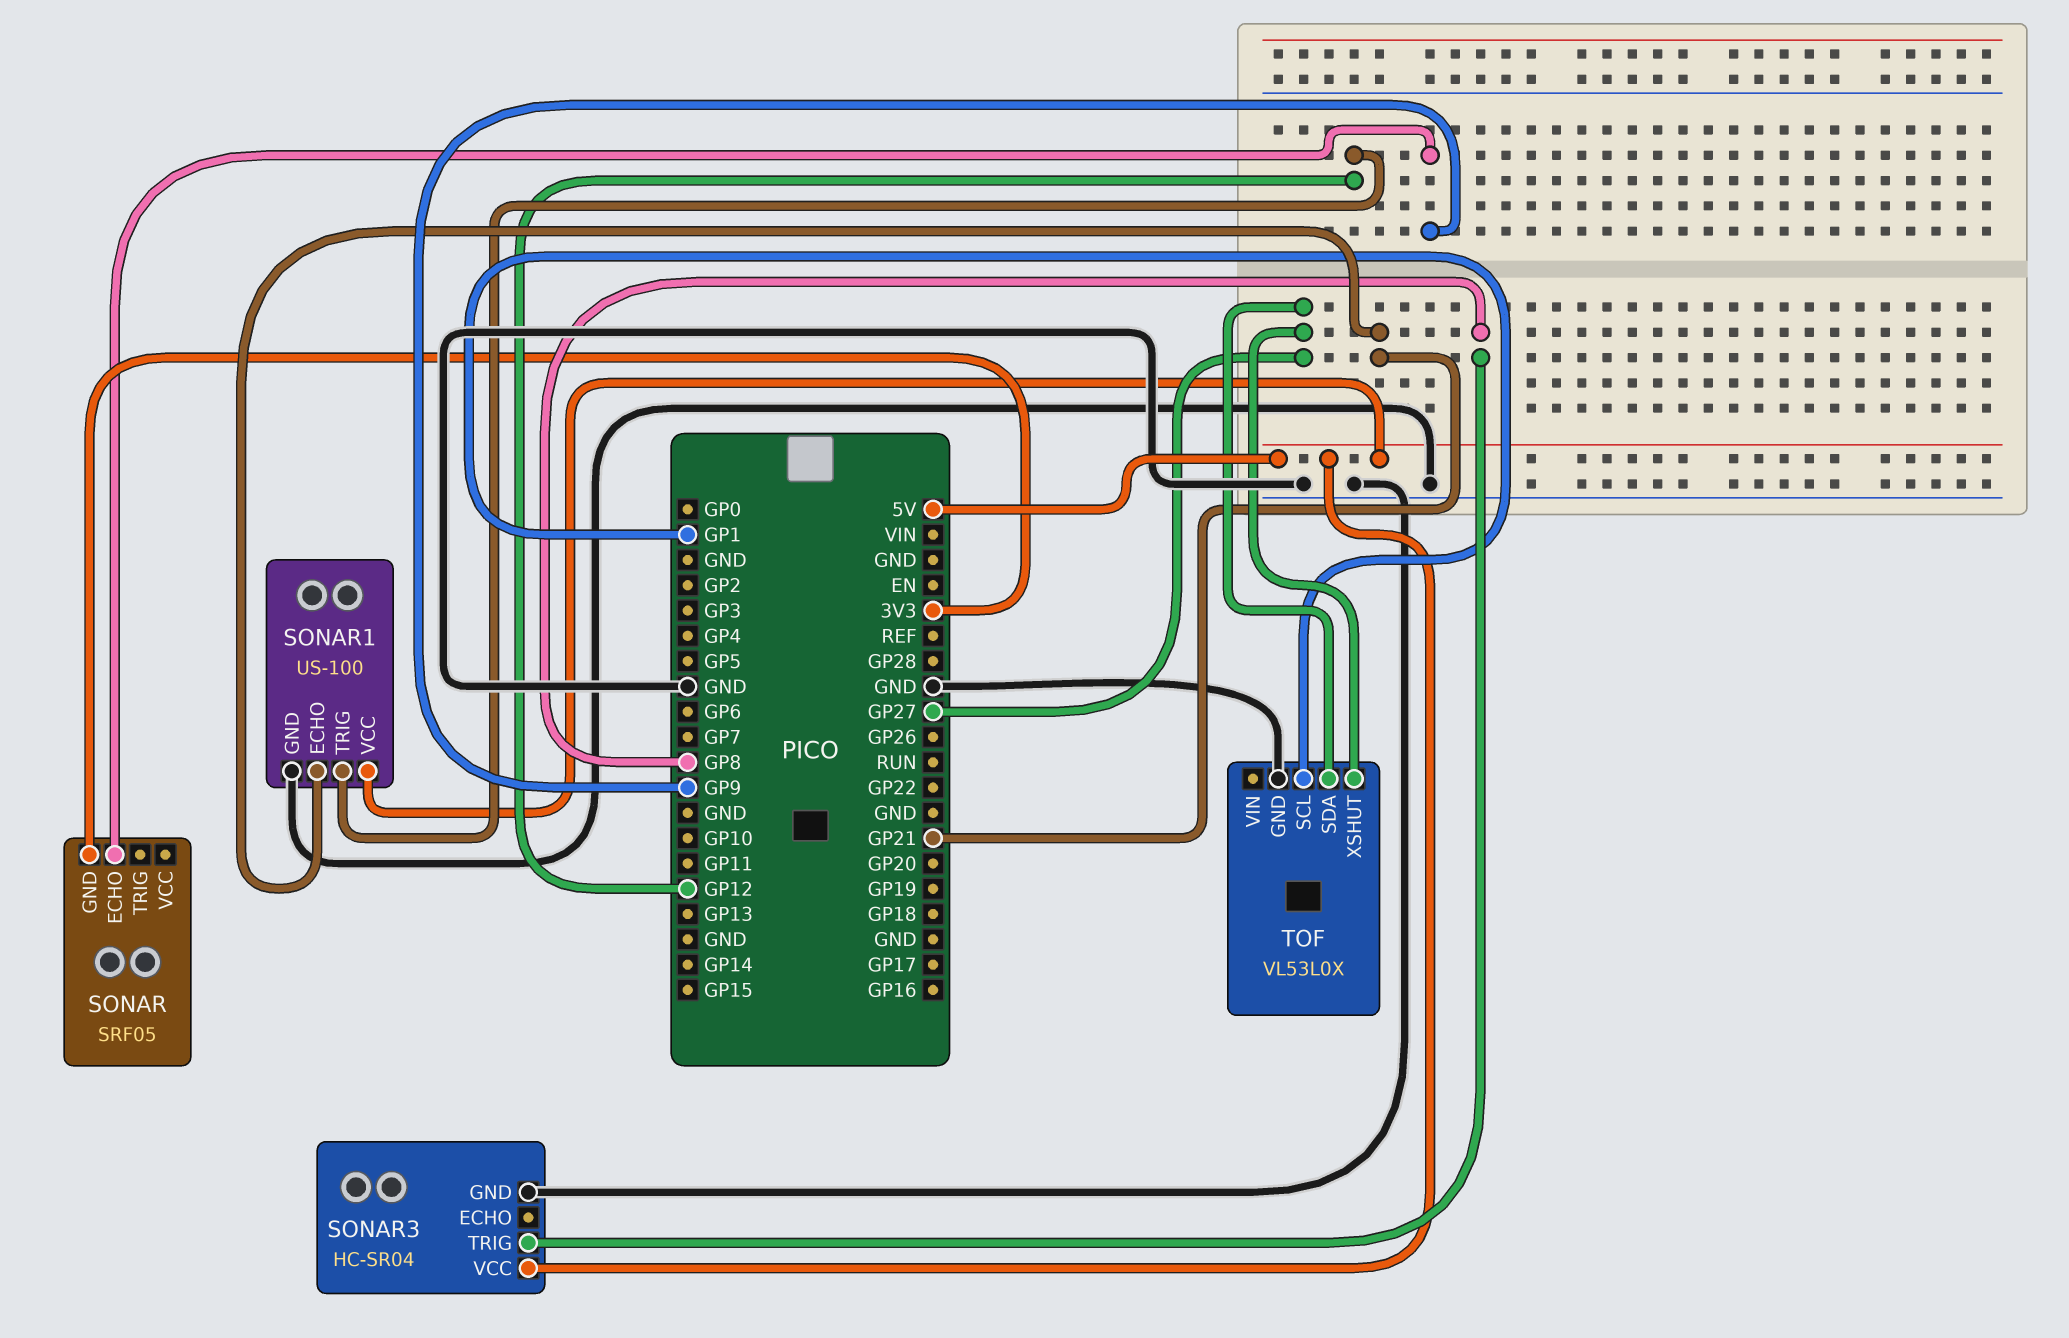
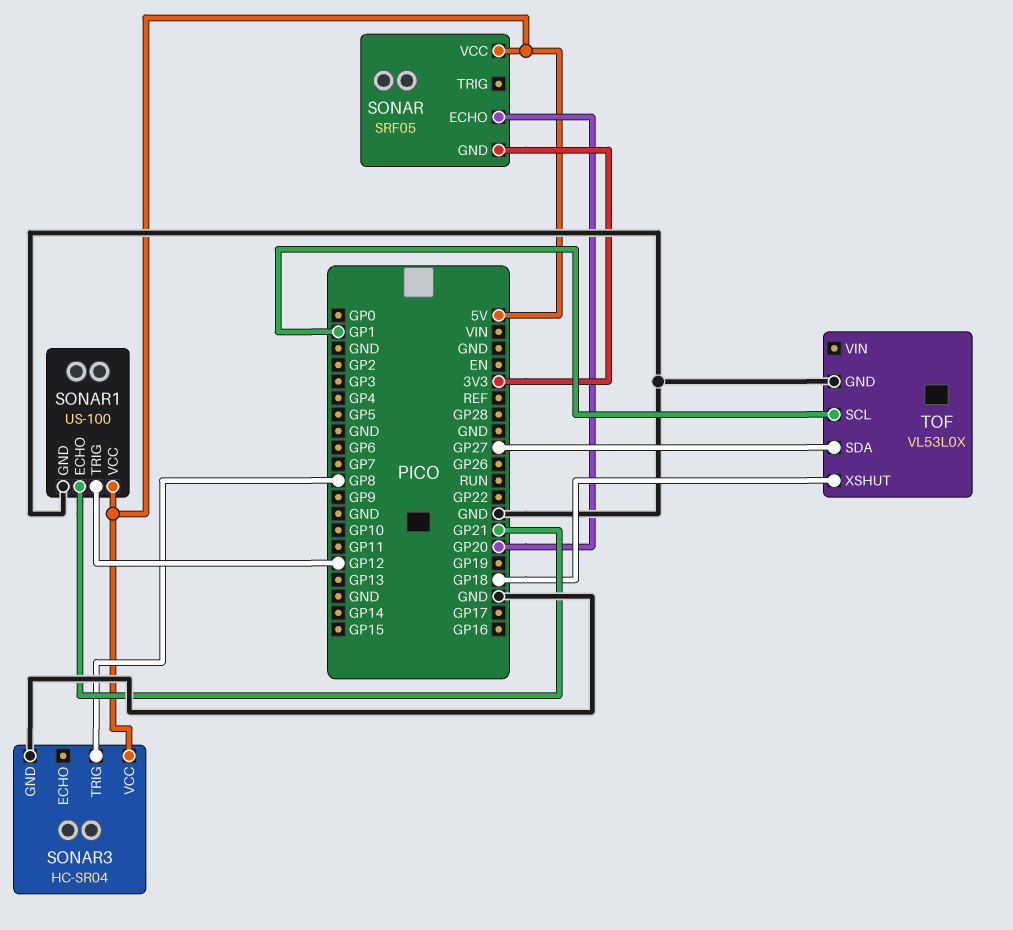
SONAR pin ECHO: GP9 -> GP20
SONAR pin VCC: none -> 5V
TOF pin XSHUT: GP27 -> GP18

